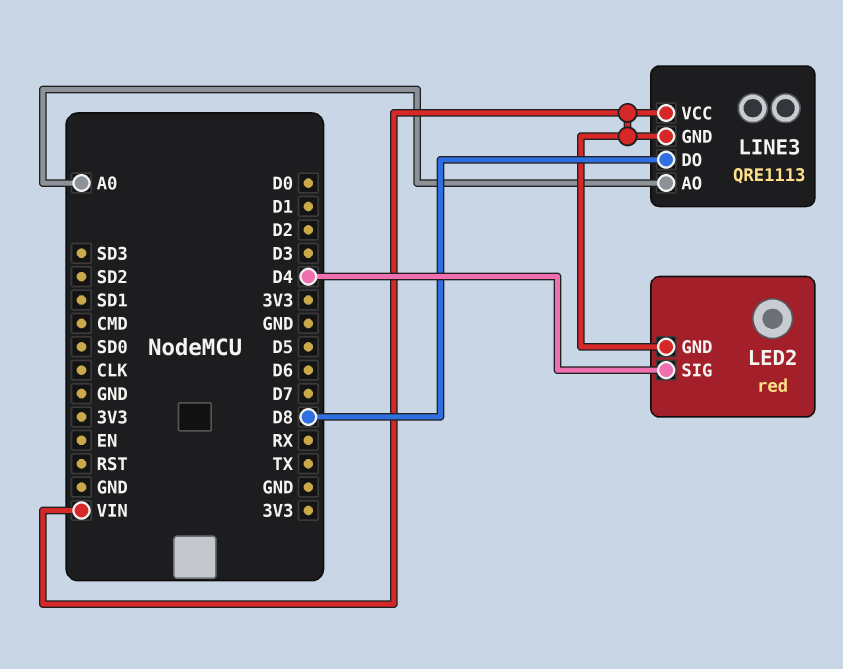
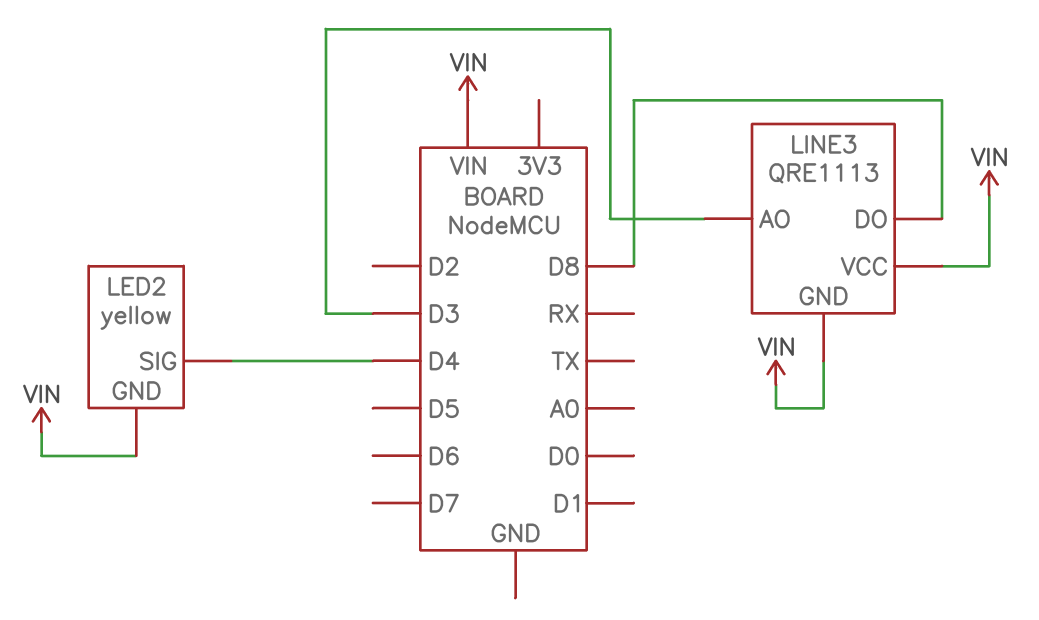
LED2: red -> yellow
LINE3 pin AO: A0 -> D3

